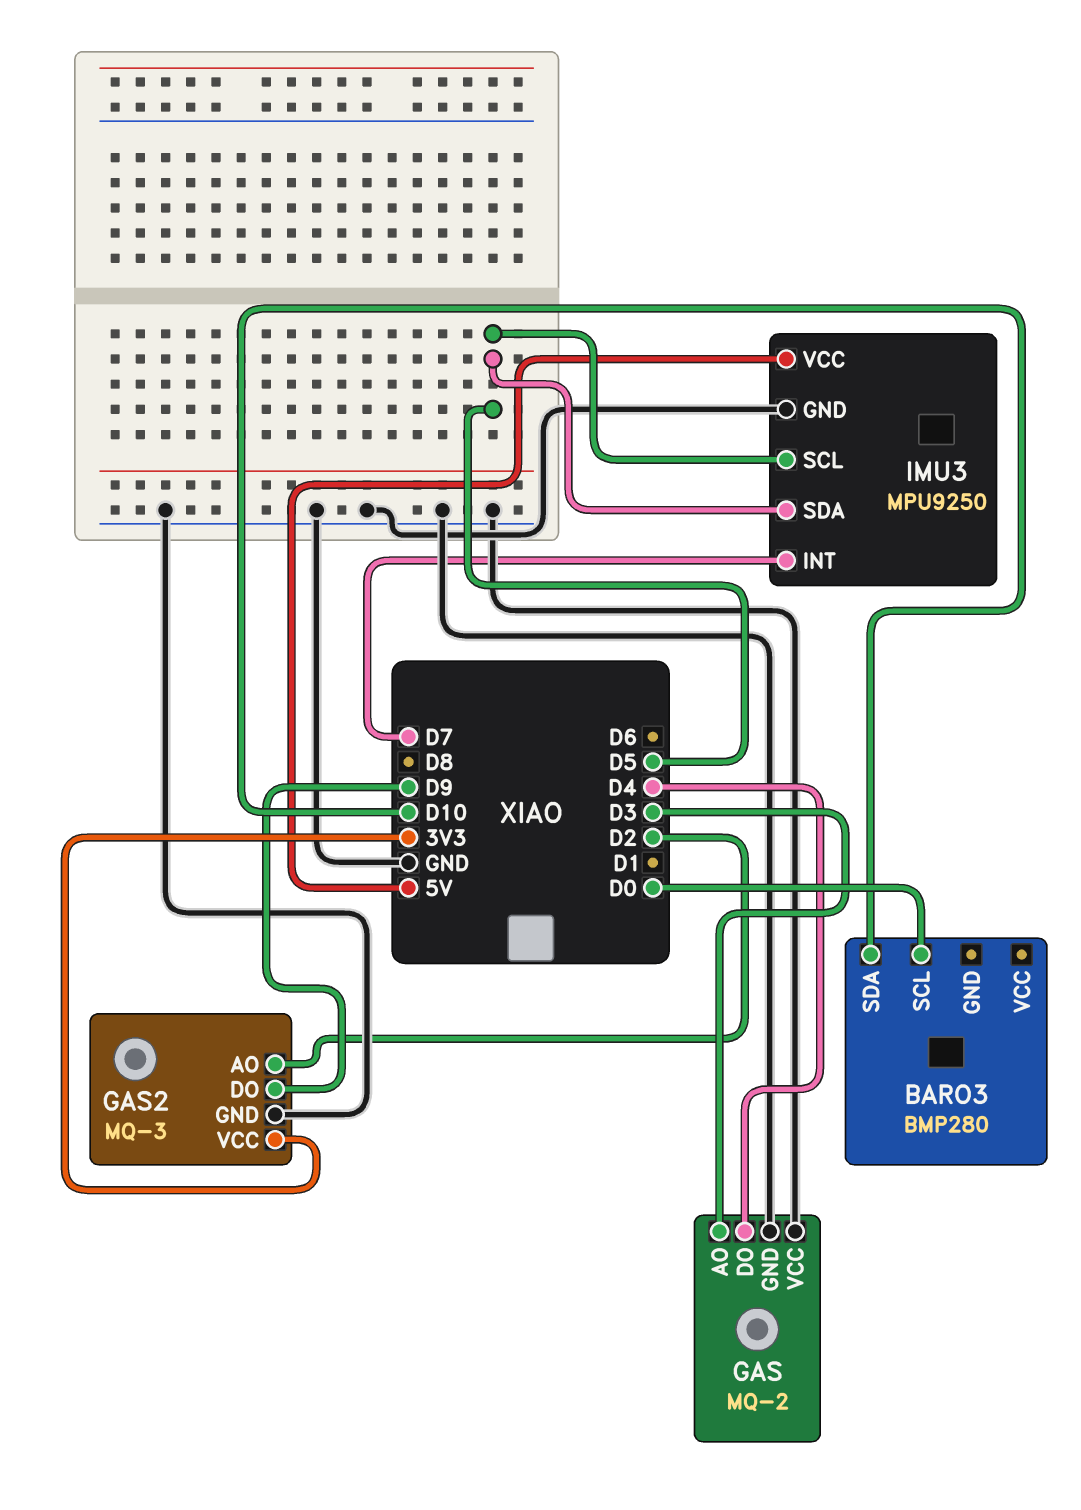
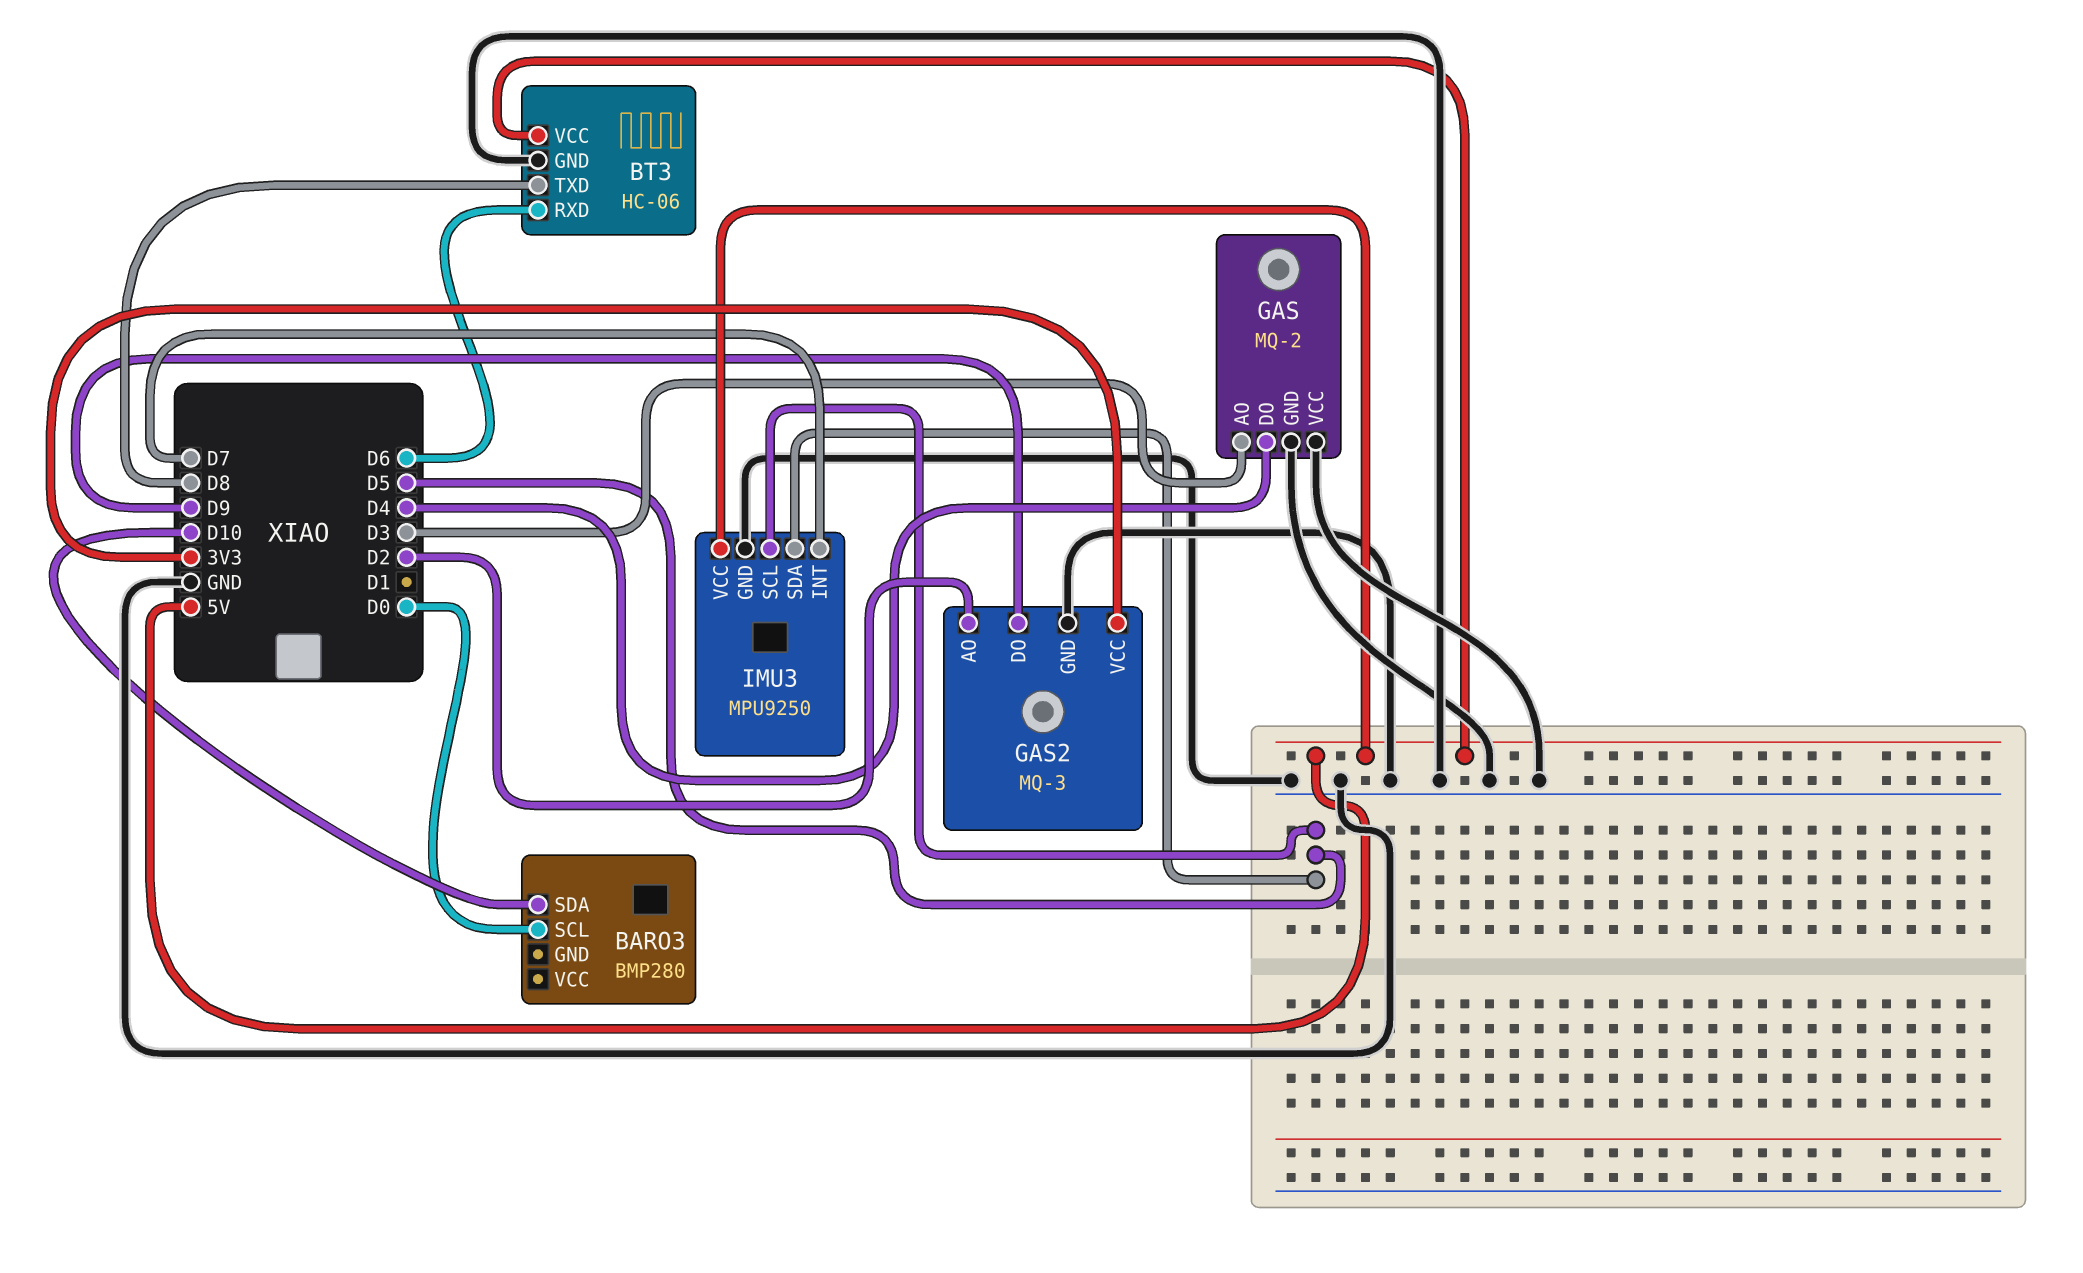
BT3: none -> HC-06
BT3 pin GND: none -> GND
BT3 pin RXD: none -> D6
BT3 pin TXD: none -> D8
BT3 pin VCC: none -> 5V

